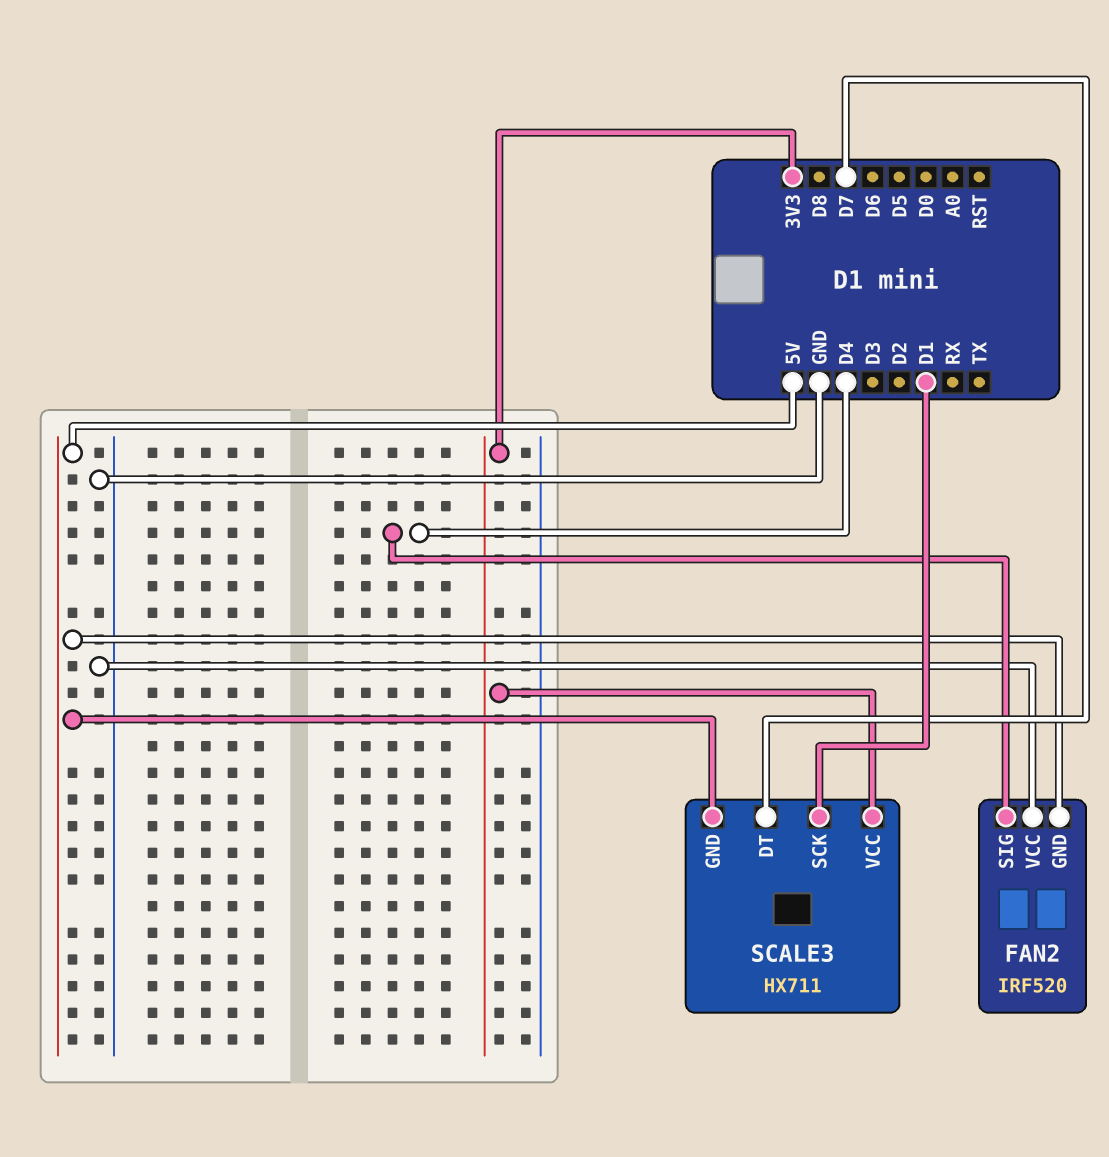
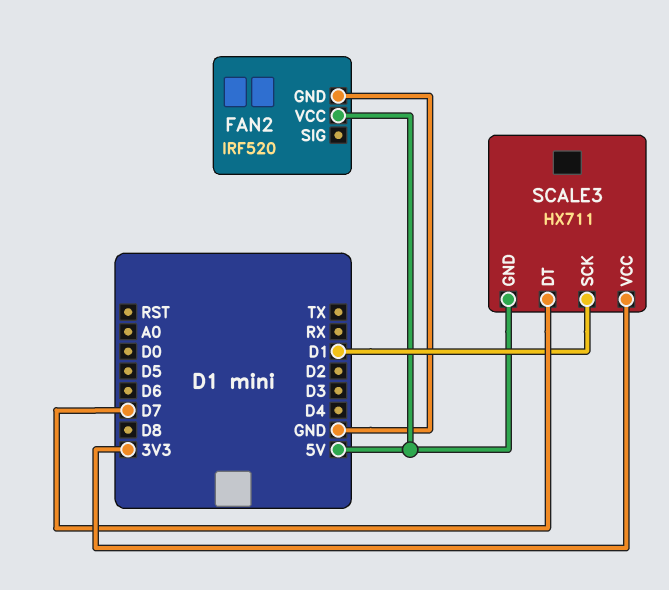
FAN2 pin GND: 5V -> GND
FAN2 pin SIG: D4 -> none
FAN2 pin VCC: GND -> 5V

